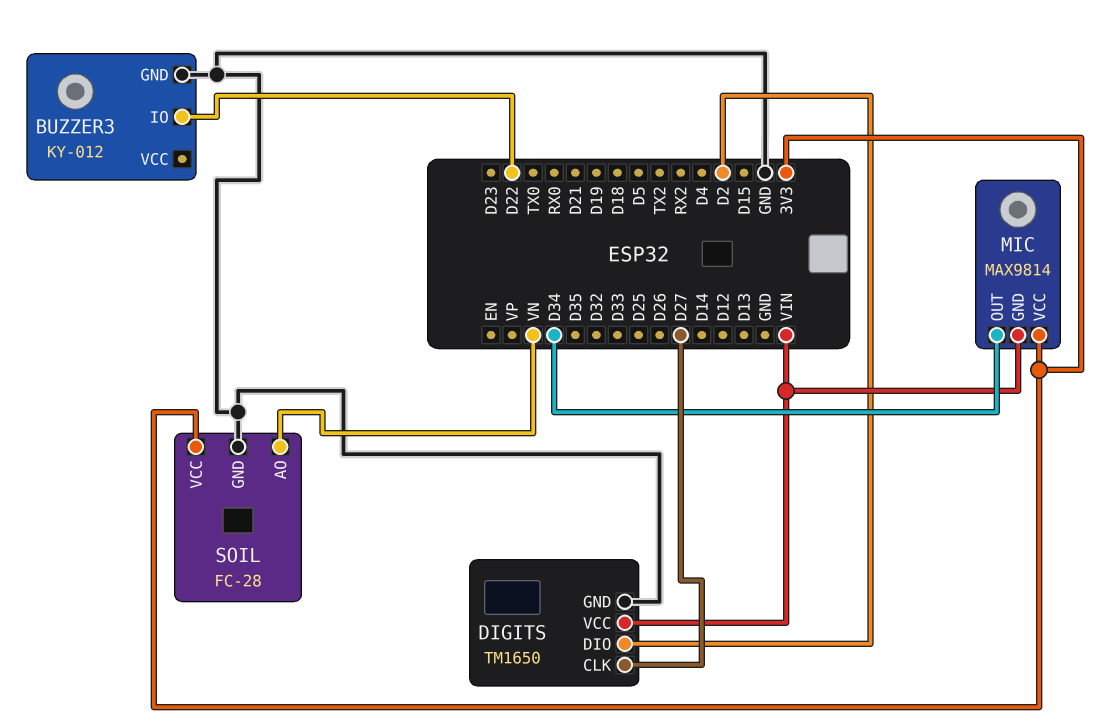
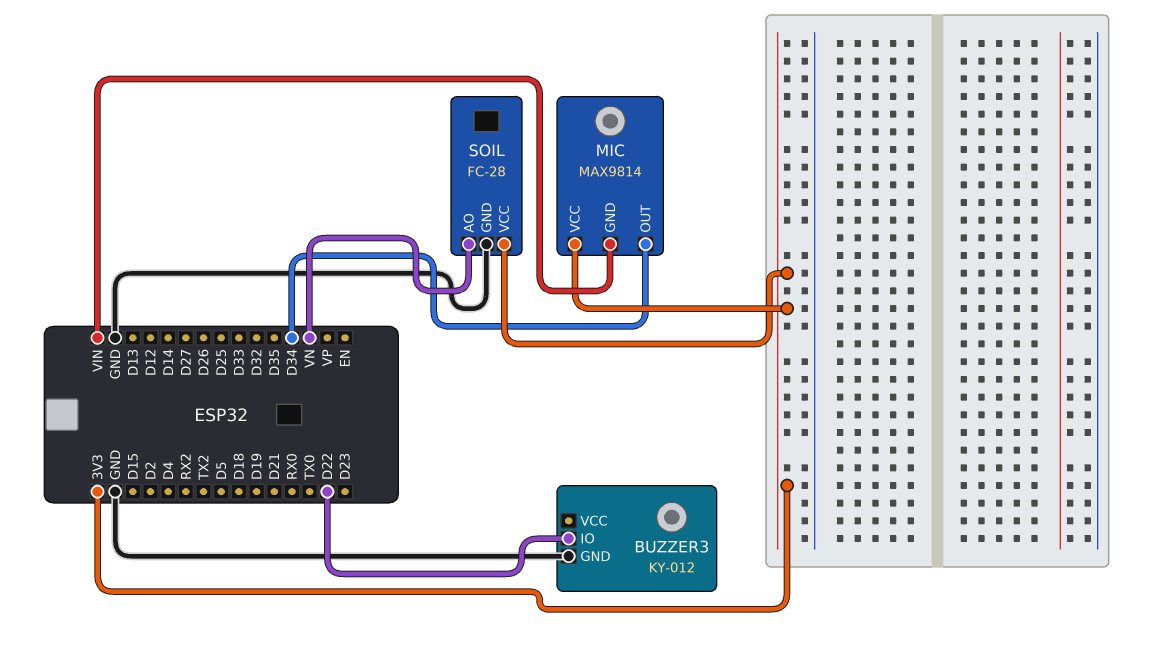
DIGITS: TM1650 -> none
DIGITS pin CLK: D27 -> none
DIGITS pin DIO: D2 -> none
DIGITS pin GND: GND -> none
DIGITS pin VCC: VIN -> none

